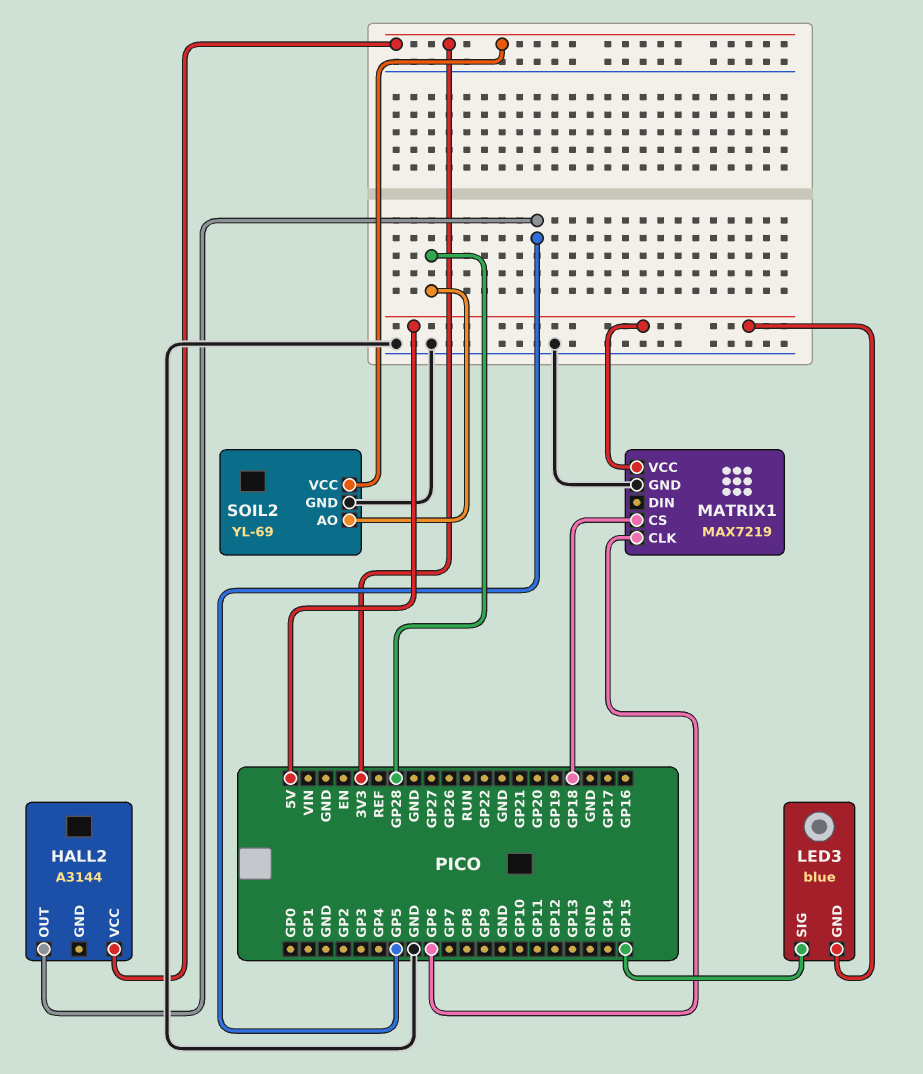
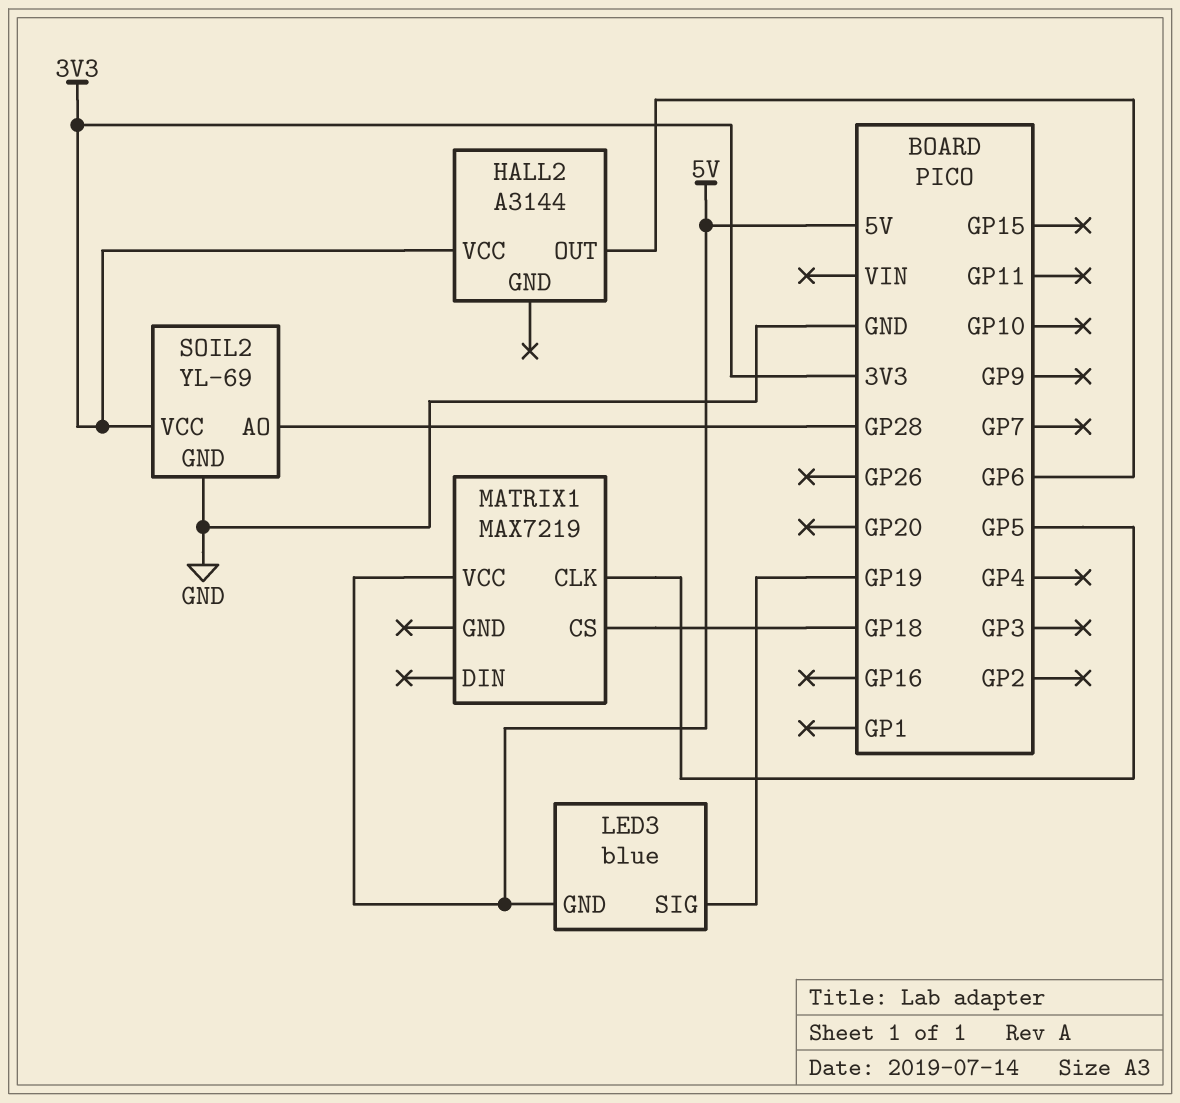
HALL2 pin OUT: GP5 -> GP6
LED3 pin SIG: GP15 -> GP19
MATRIX1 pin CLK: GP6 -> GP5
MATRIX1 pin GND: GND -> none

